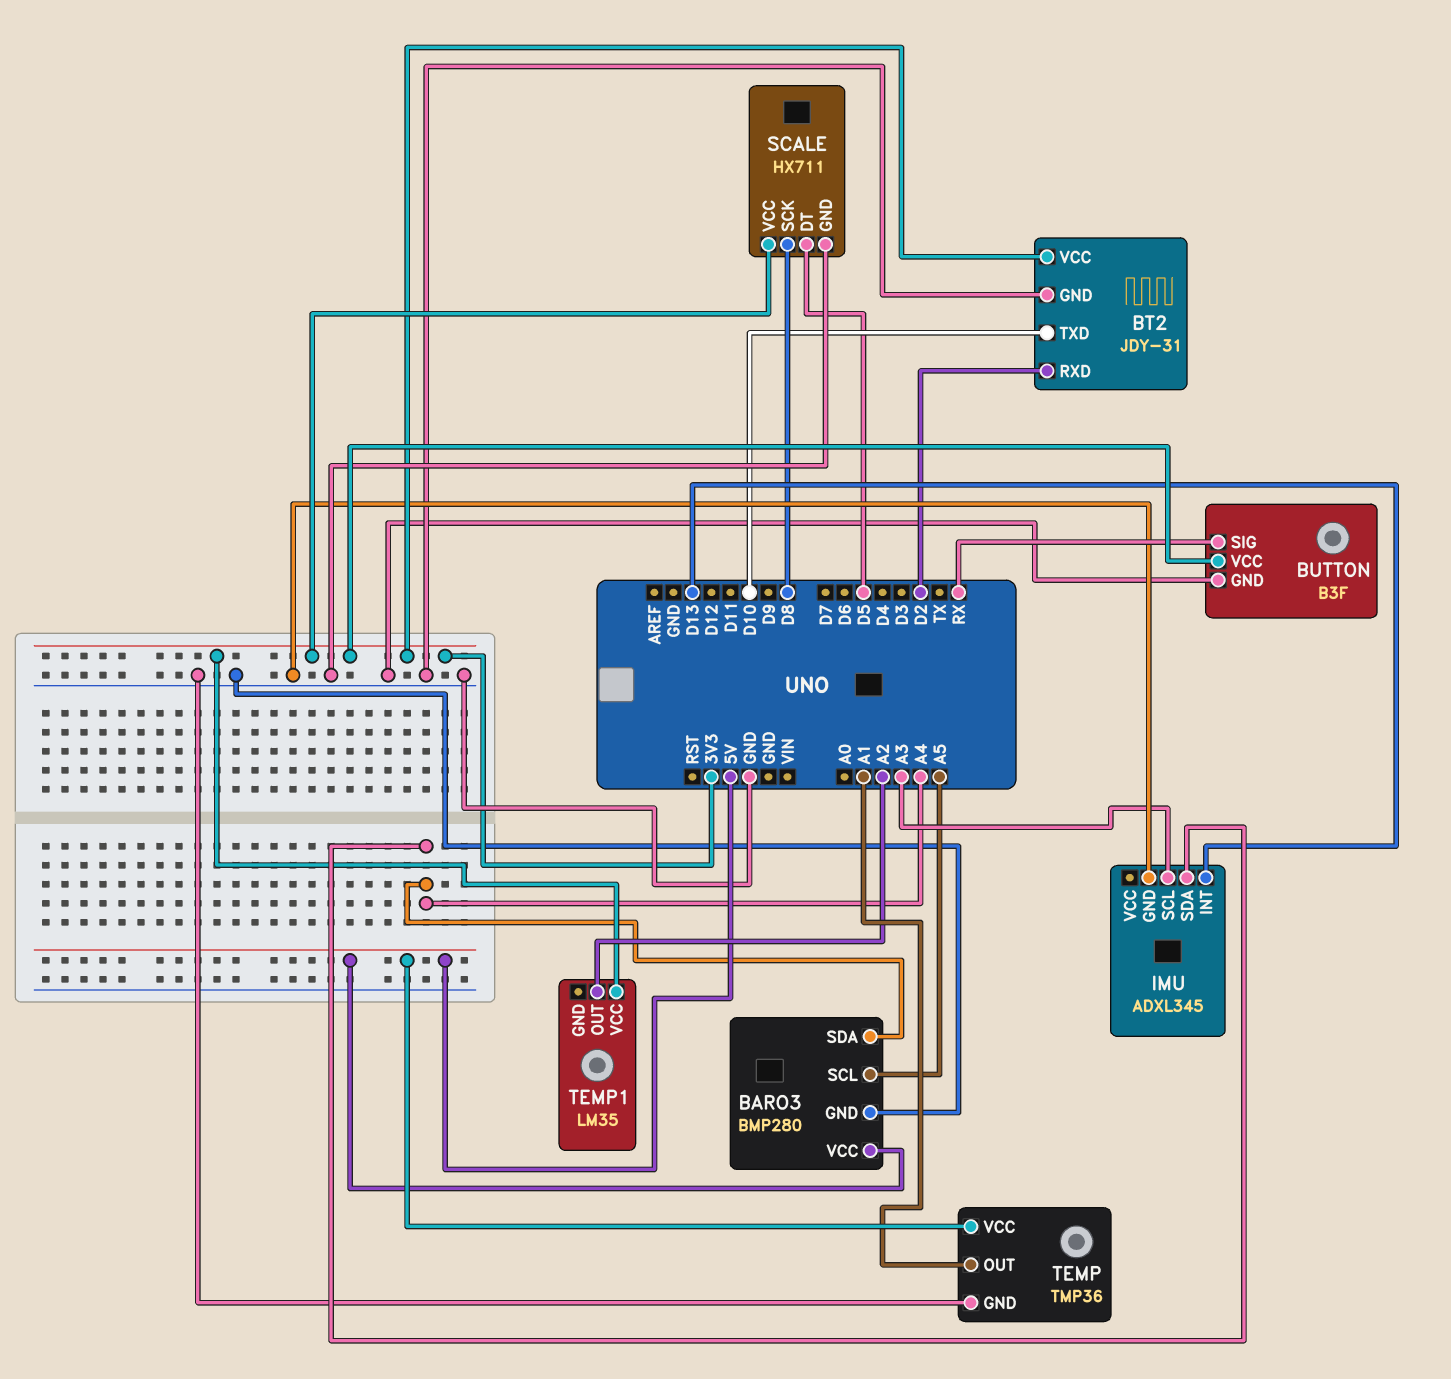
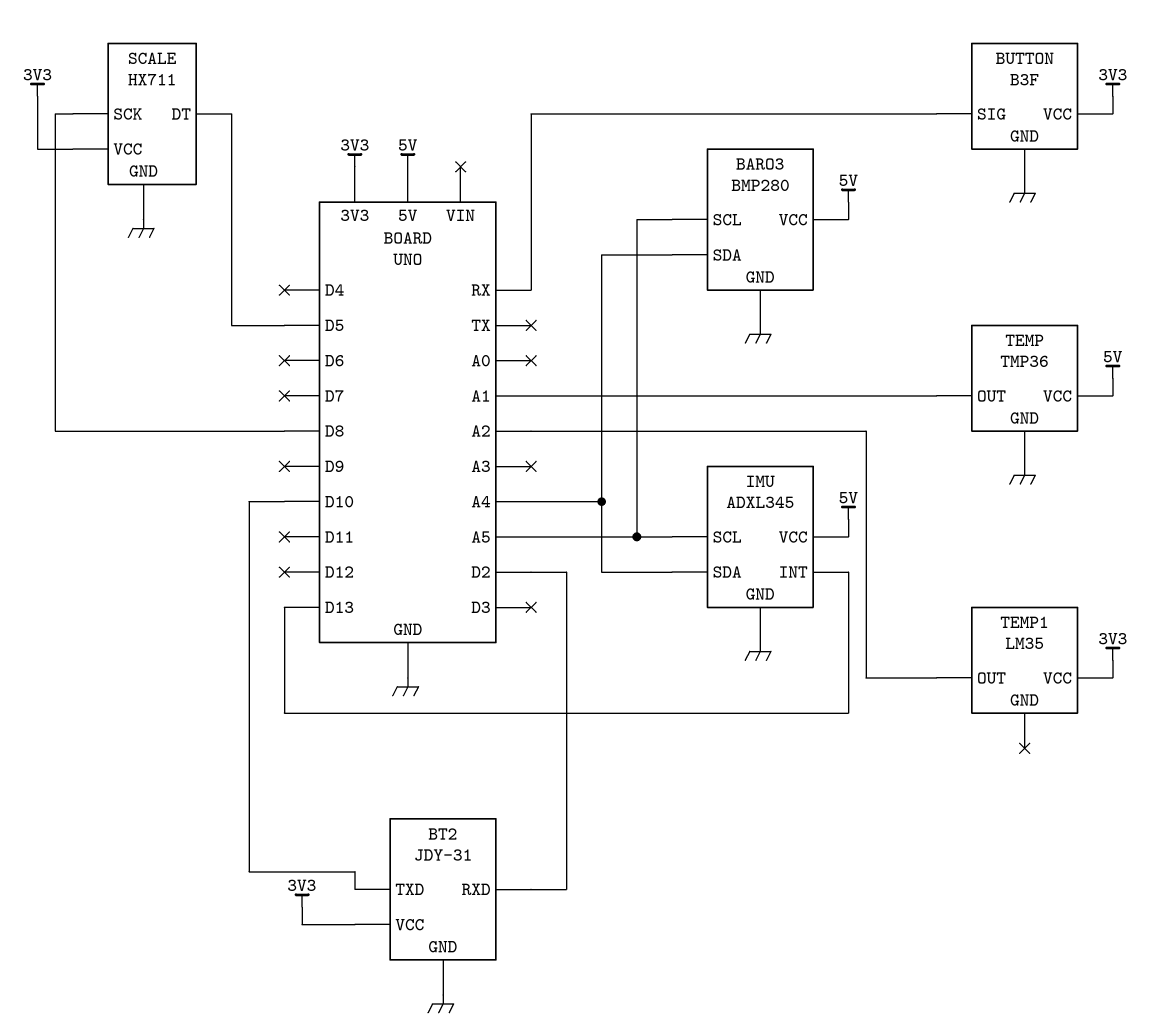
IMU pin SCL: A3 -> A5
IMU pin VCC: none -> 5V

